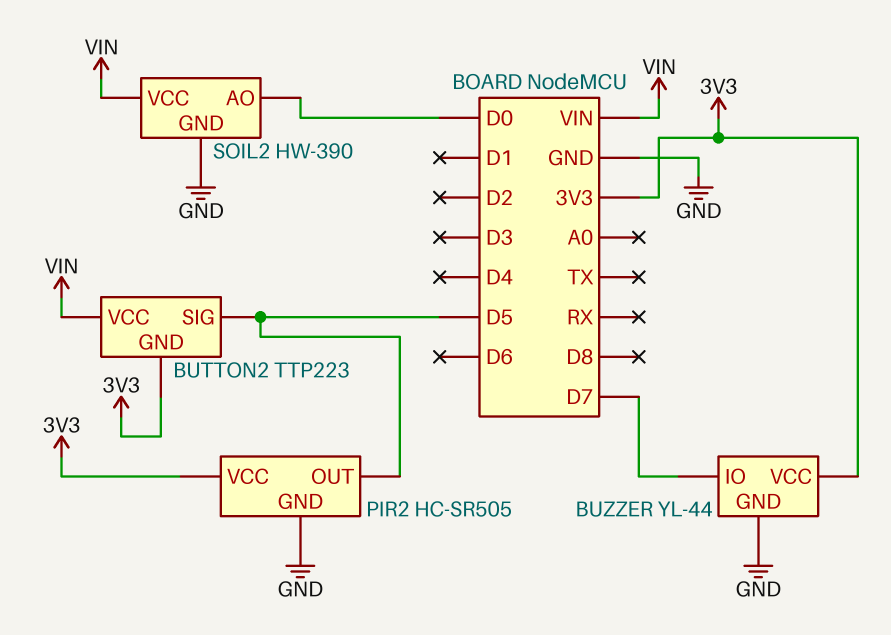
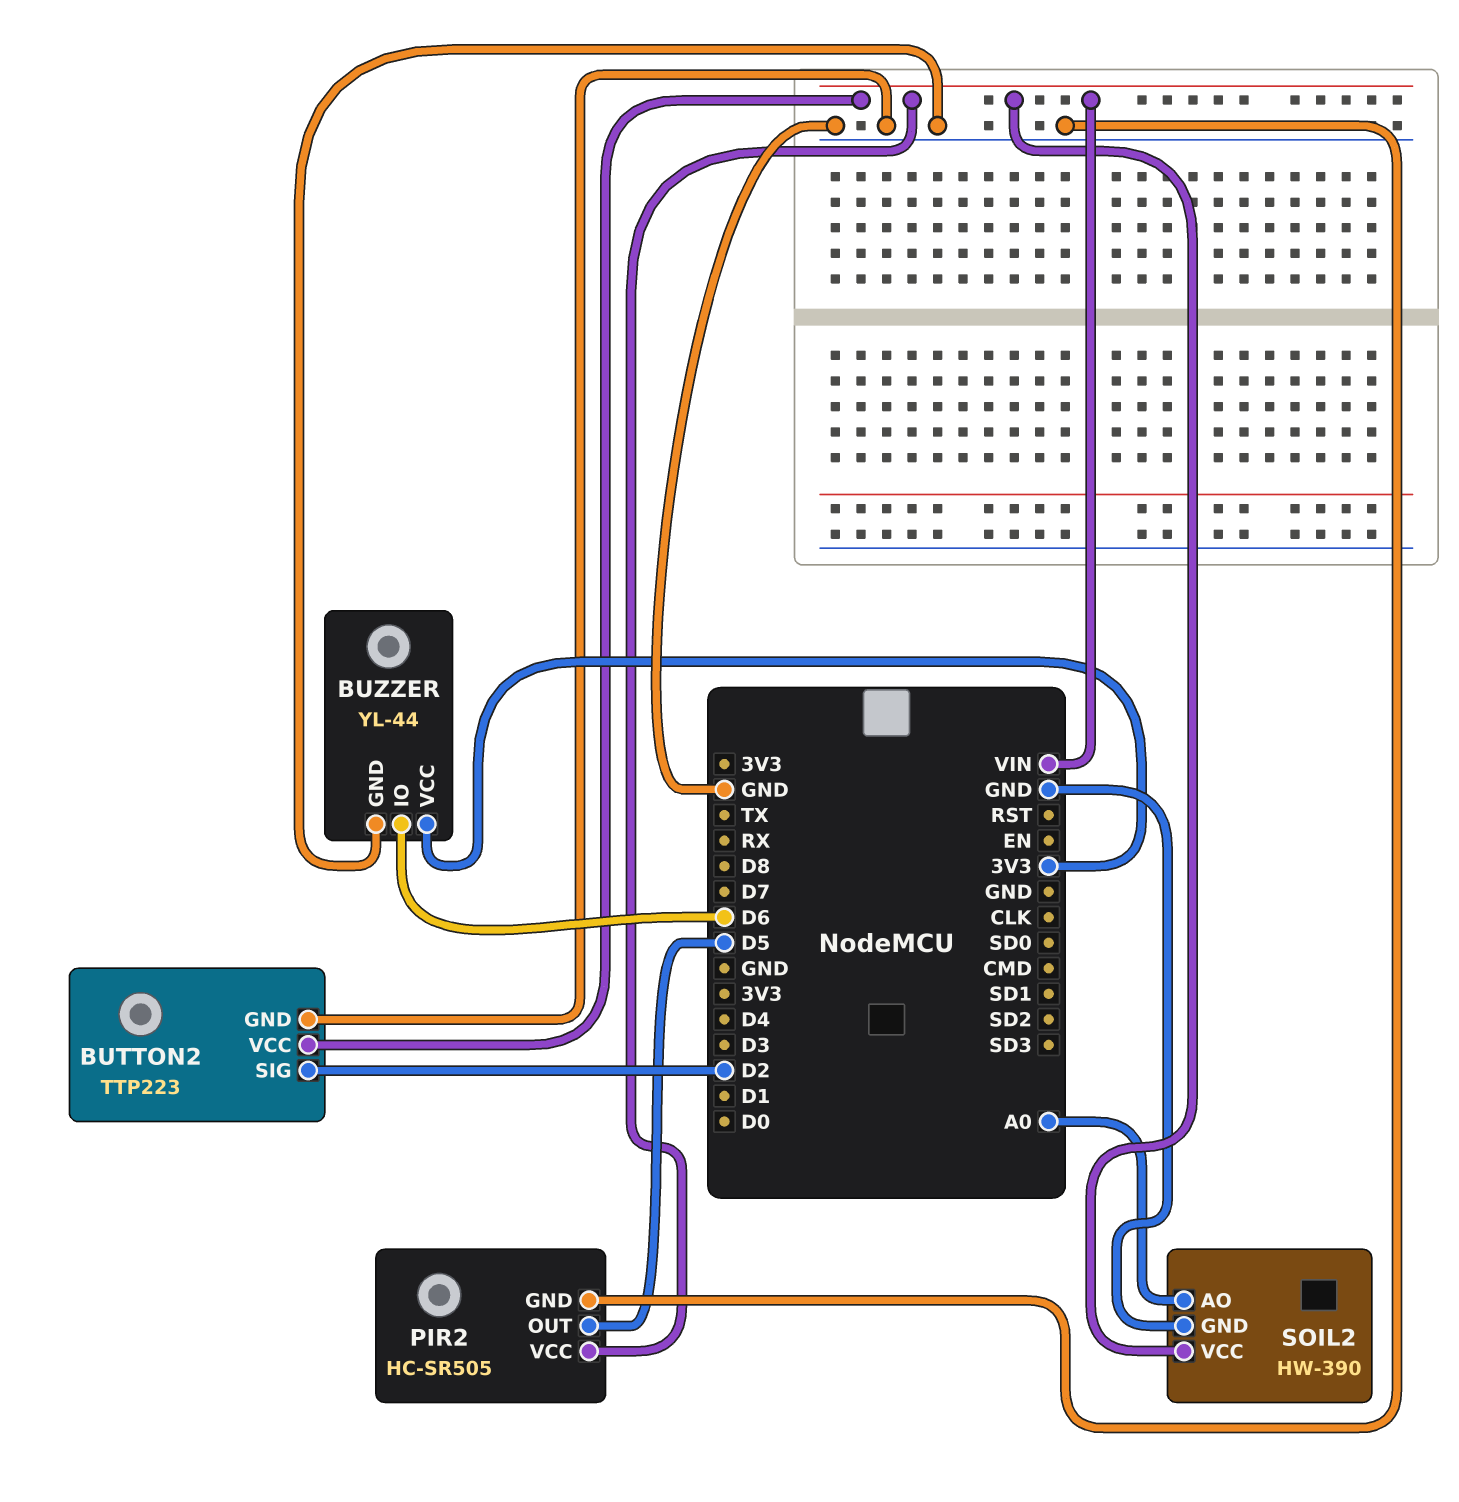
BUTTON2 pin GND: 3V3 -> GND
BUTTON2 pin SIG: D5 -> D2
BUZZER pin IO: D7 -> D6
PIR2 pin VCC: 3V3 -> VIN
SOIL2 pin AO: D0 -> A0

